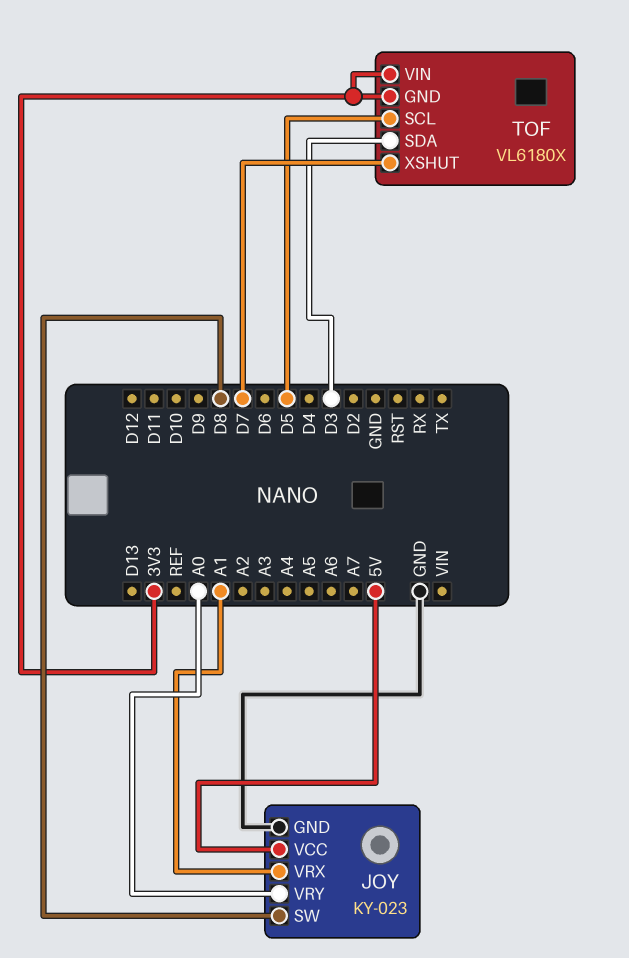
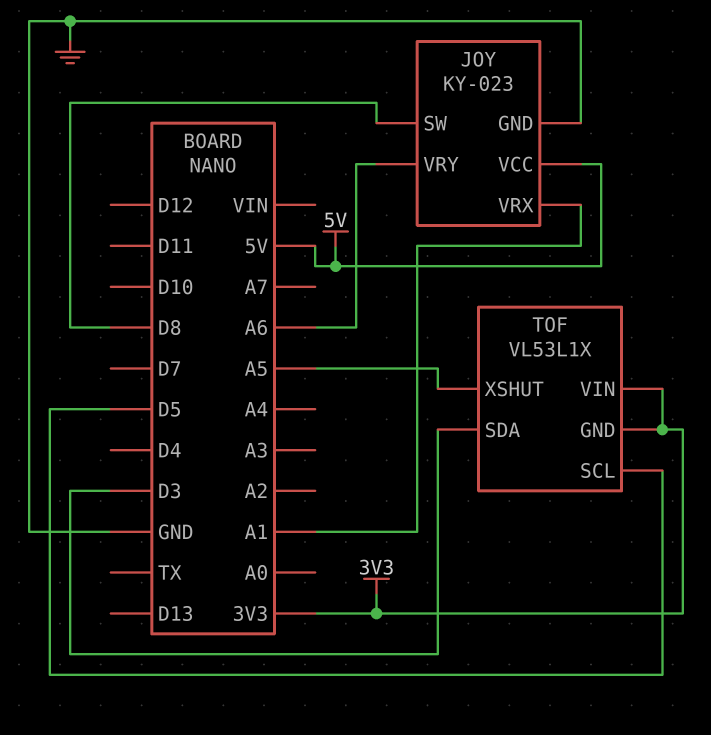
JOY pin VRY: A0 -> A6
TOF: VL6180X -> VL53L1X
TOF pin XSHUT: D7 -> A5

